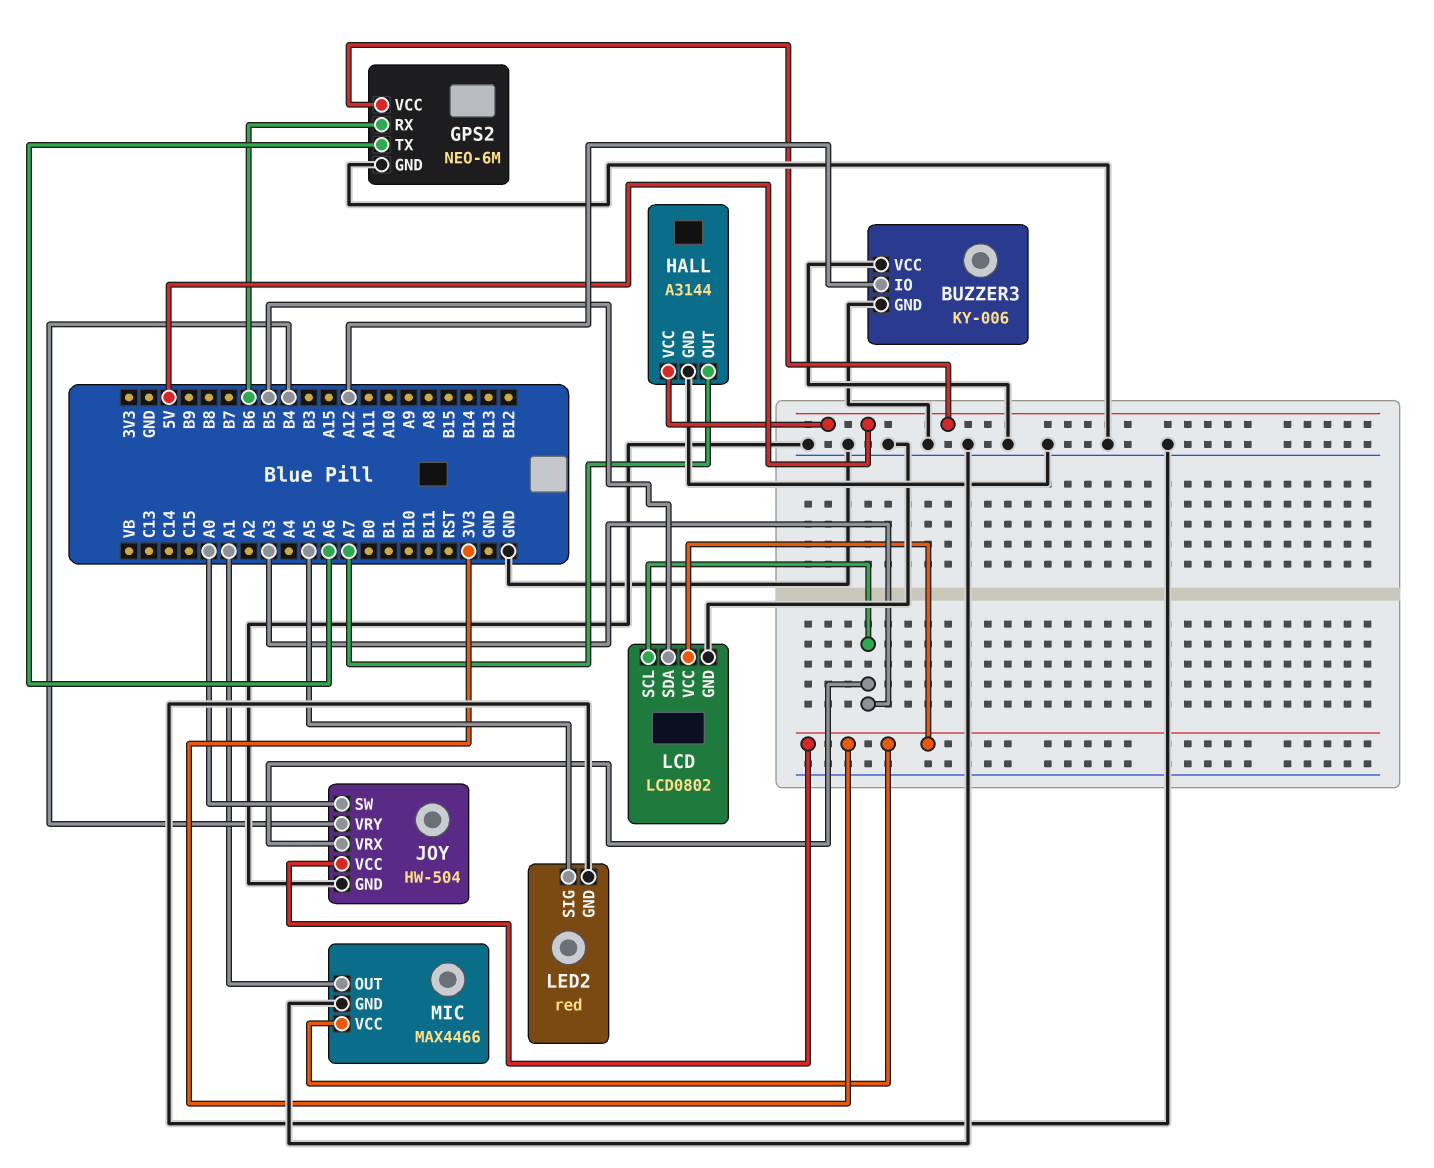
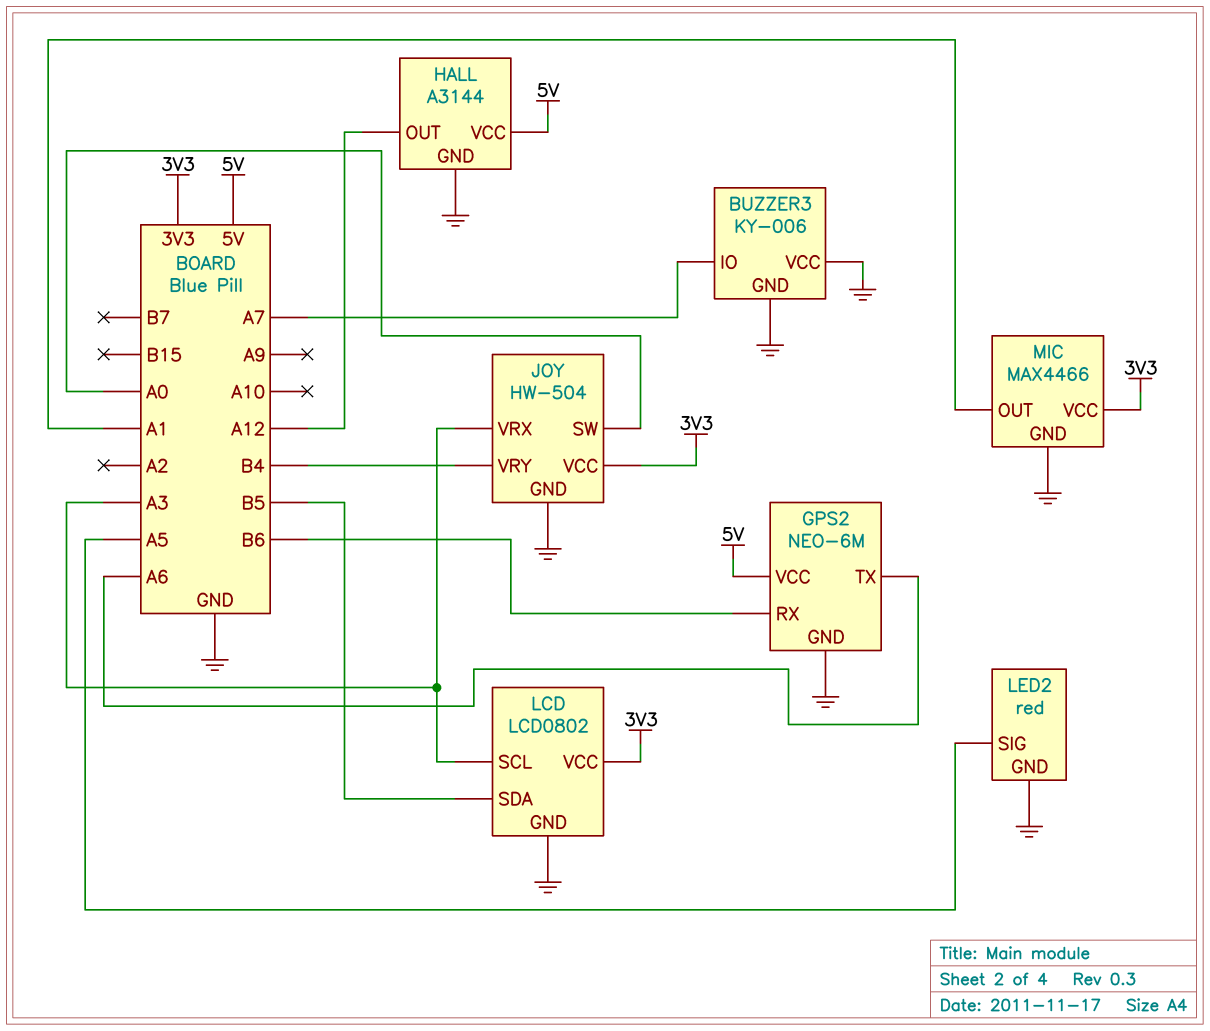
BUZZER3 pin IO: A12 -> A7
HALL pin OUT: A7 -> A12

